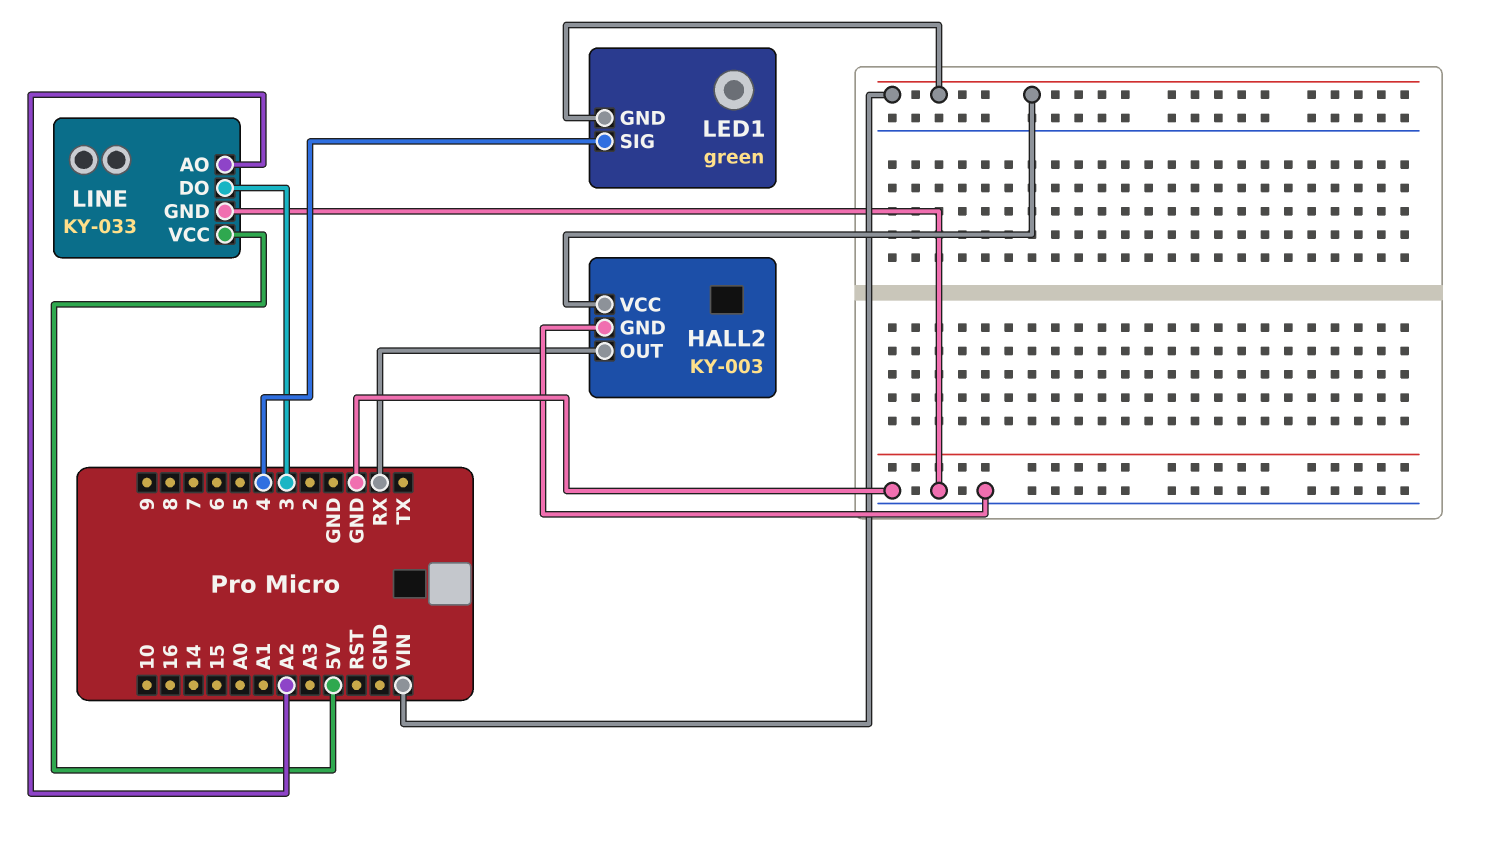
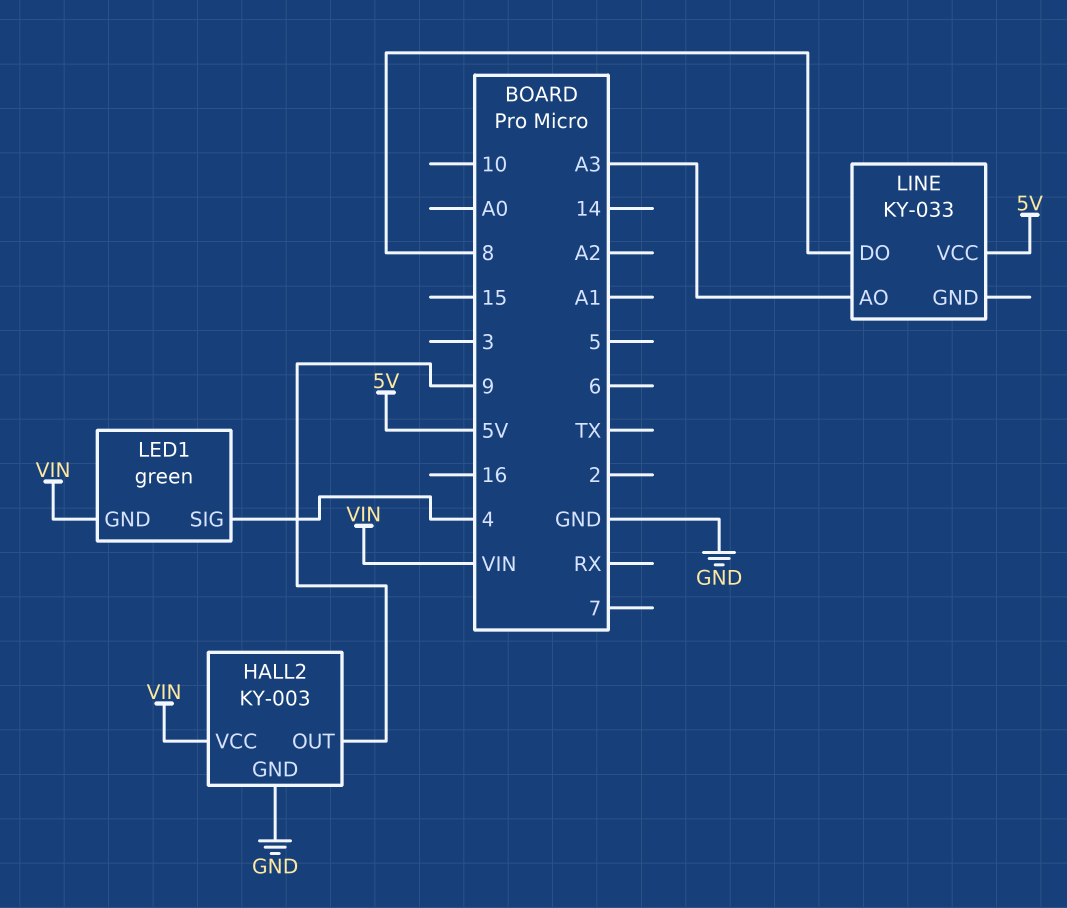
HALL2 pin OUT: RX -> 9
LINE pin AO: A2 -> A3
LINE pin DO: 3 -> 8
LINE pin GND: GND -> none

